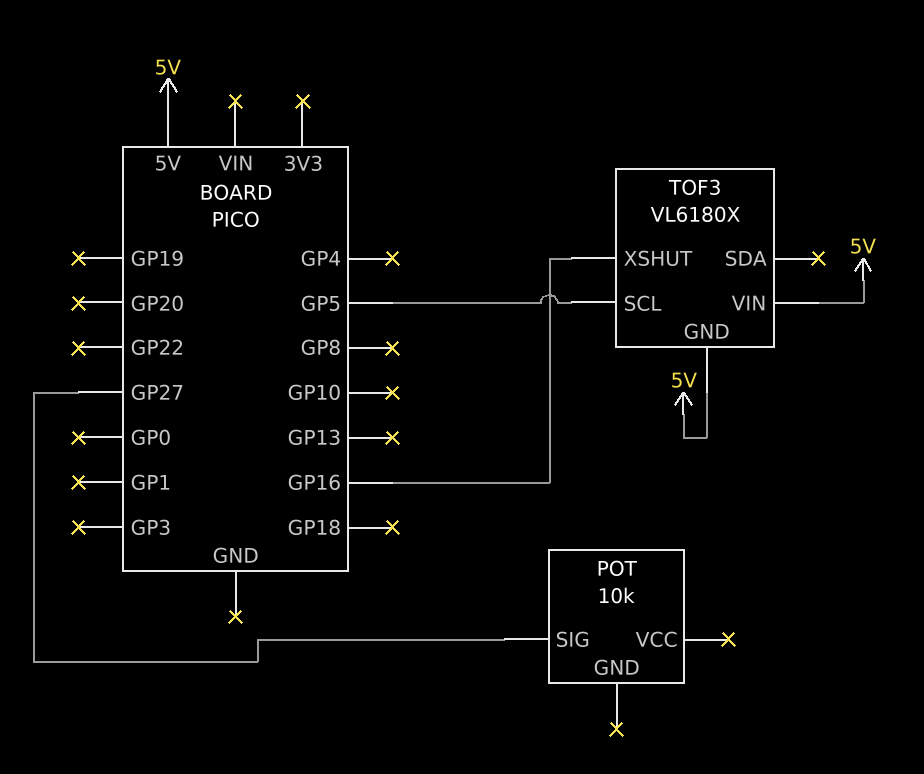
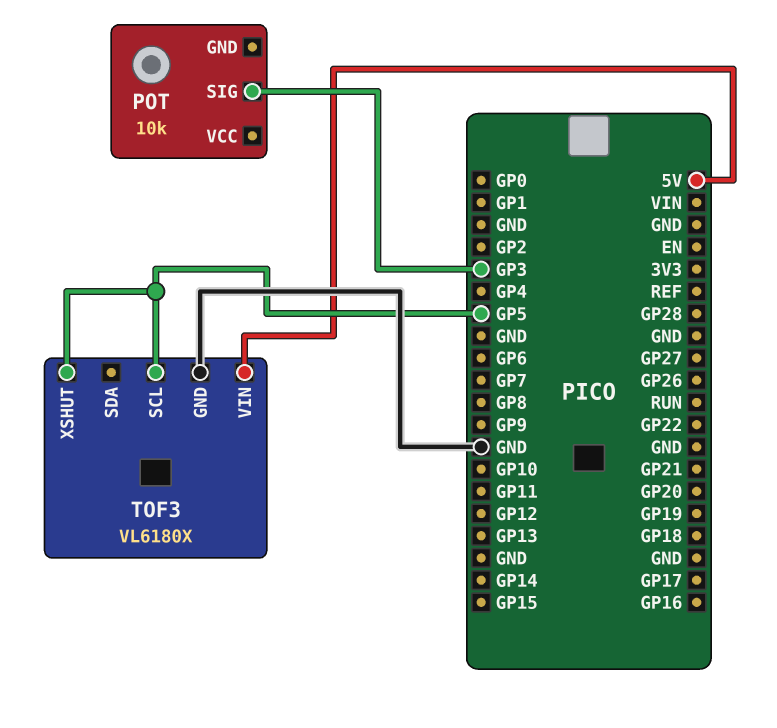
POT pin SIG: GP27 -> GP3
TOF3 pin GND: 5V -> GND
TOF3 pin XSHUT: GP16 -> GP5

